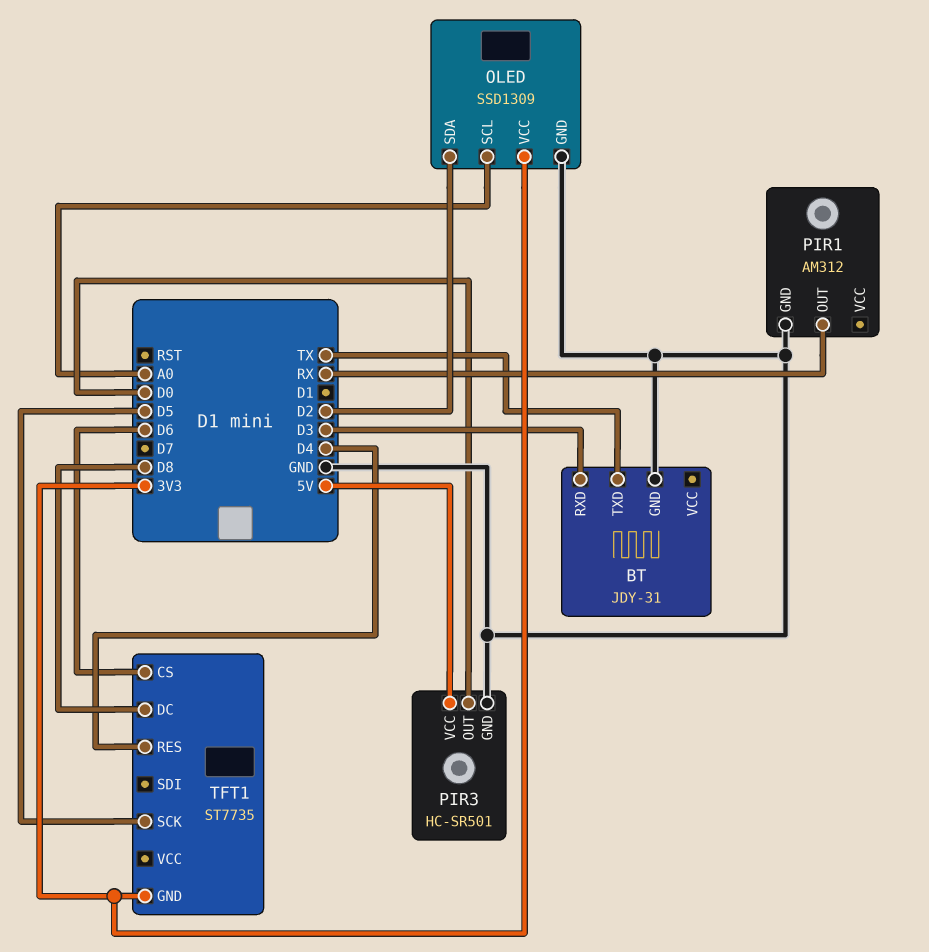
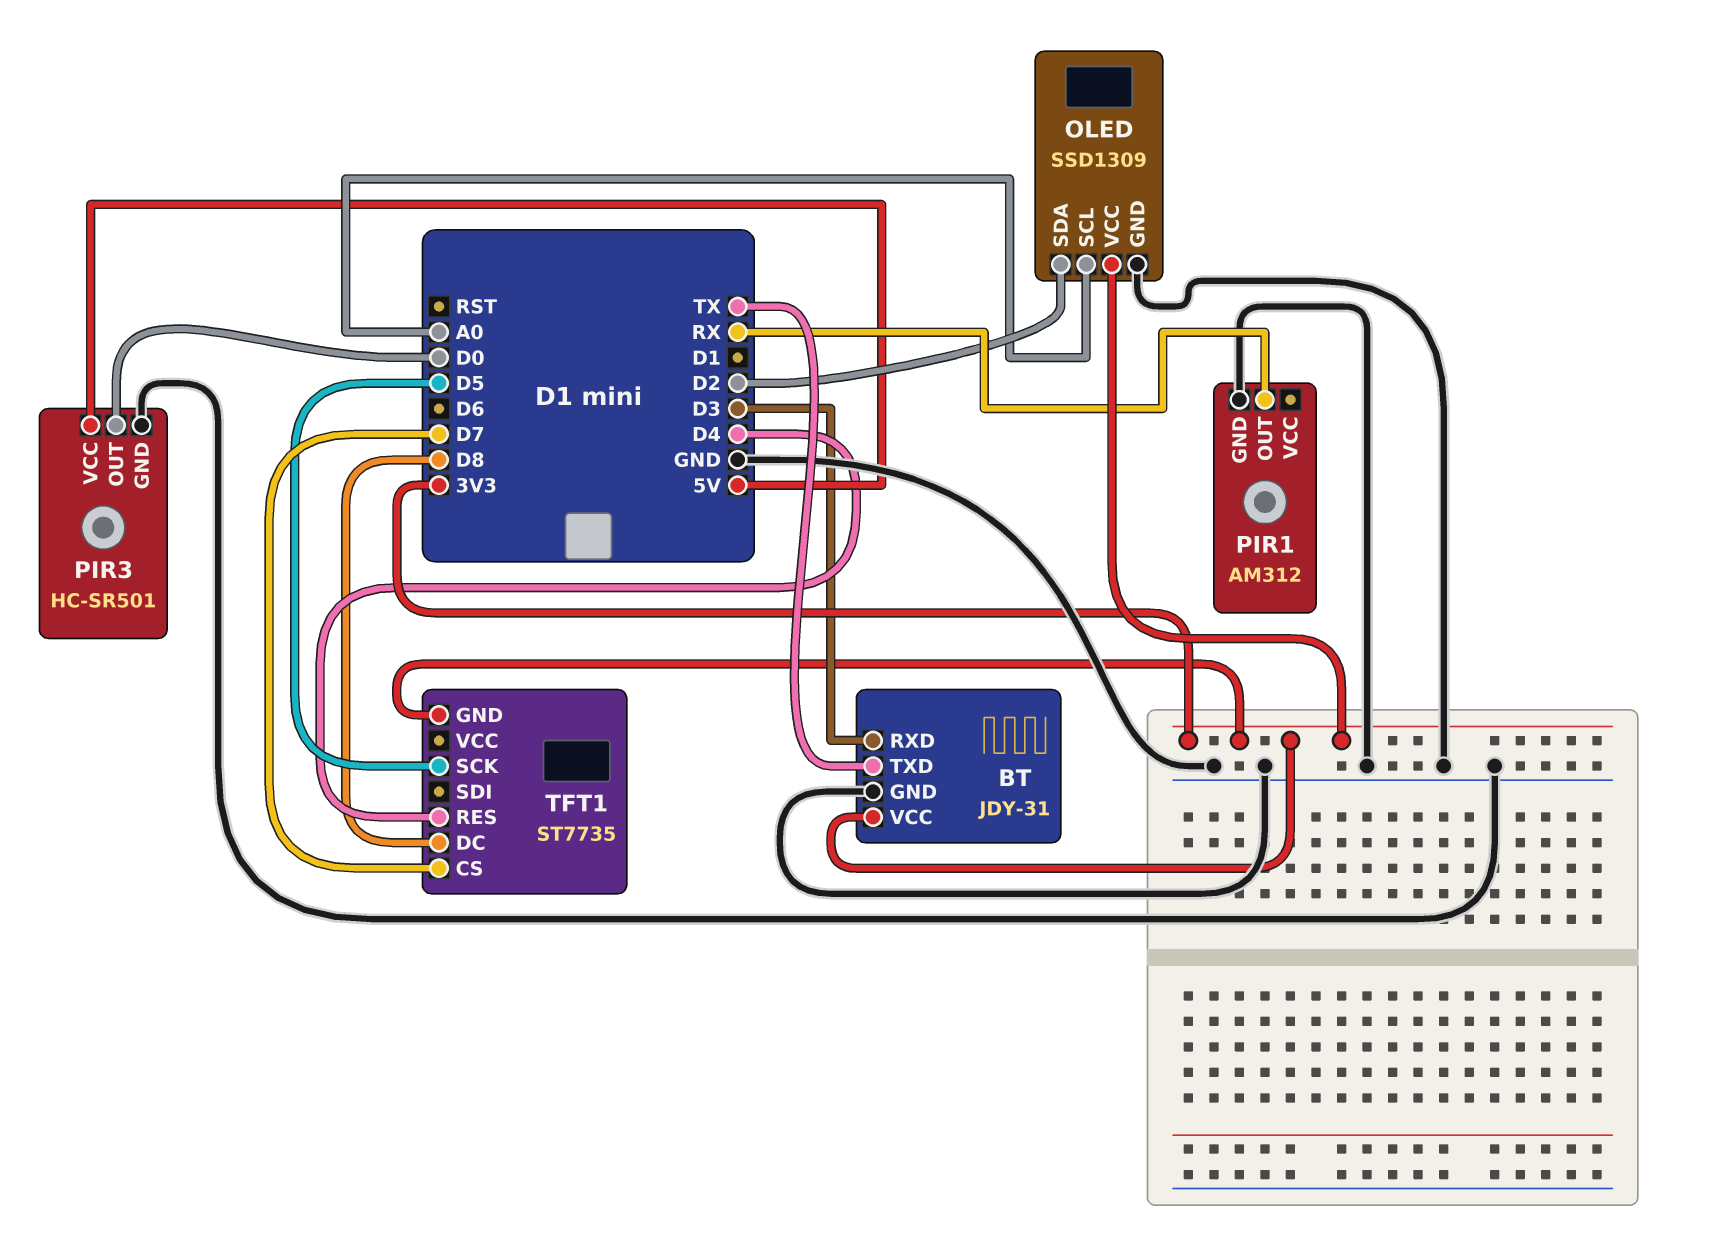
BT pin VCC: none -> 3V3
TFT1 pin CS: D6 -> D7

